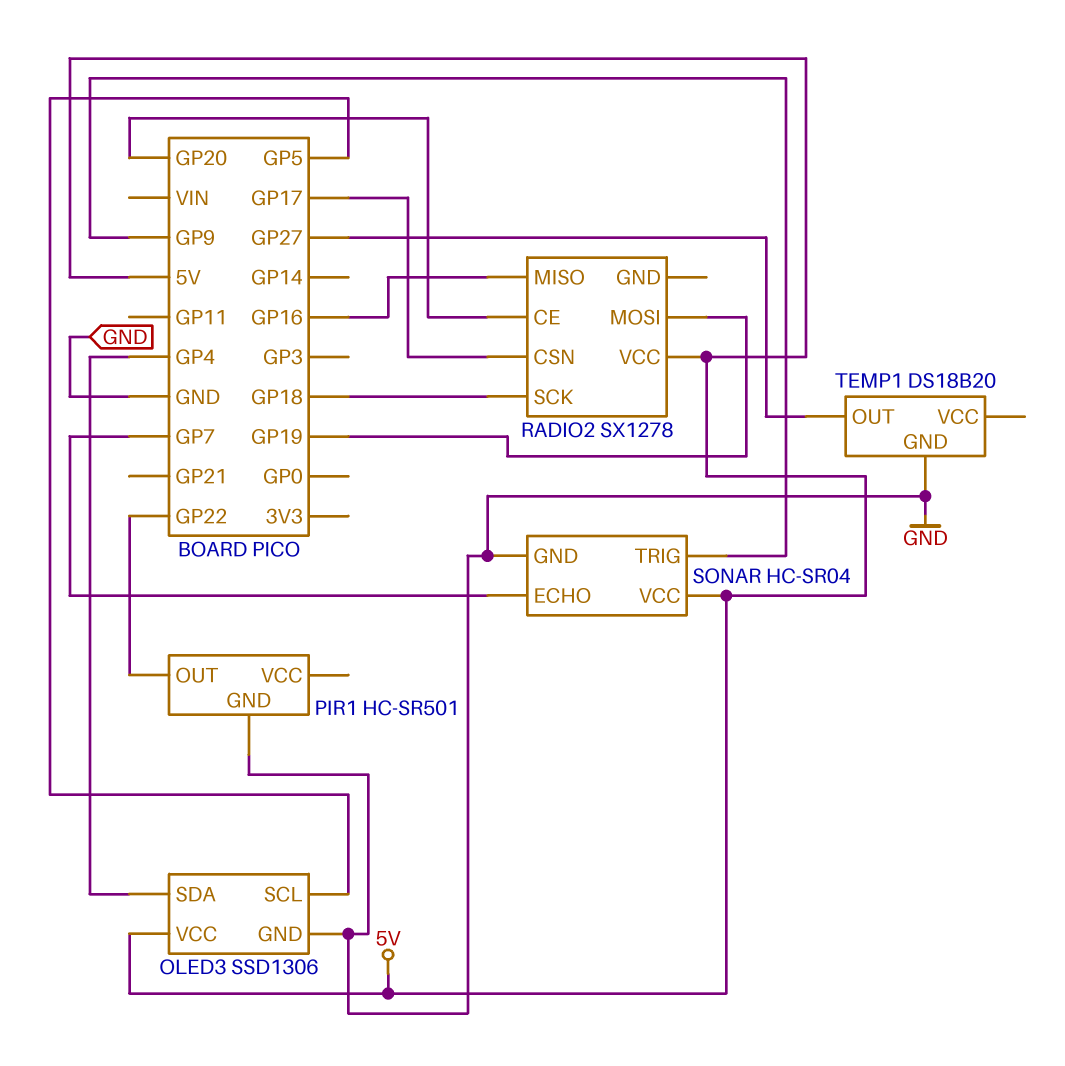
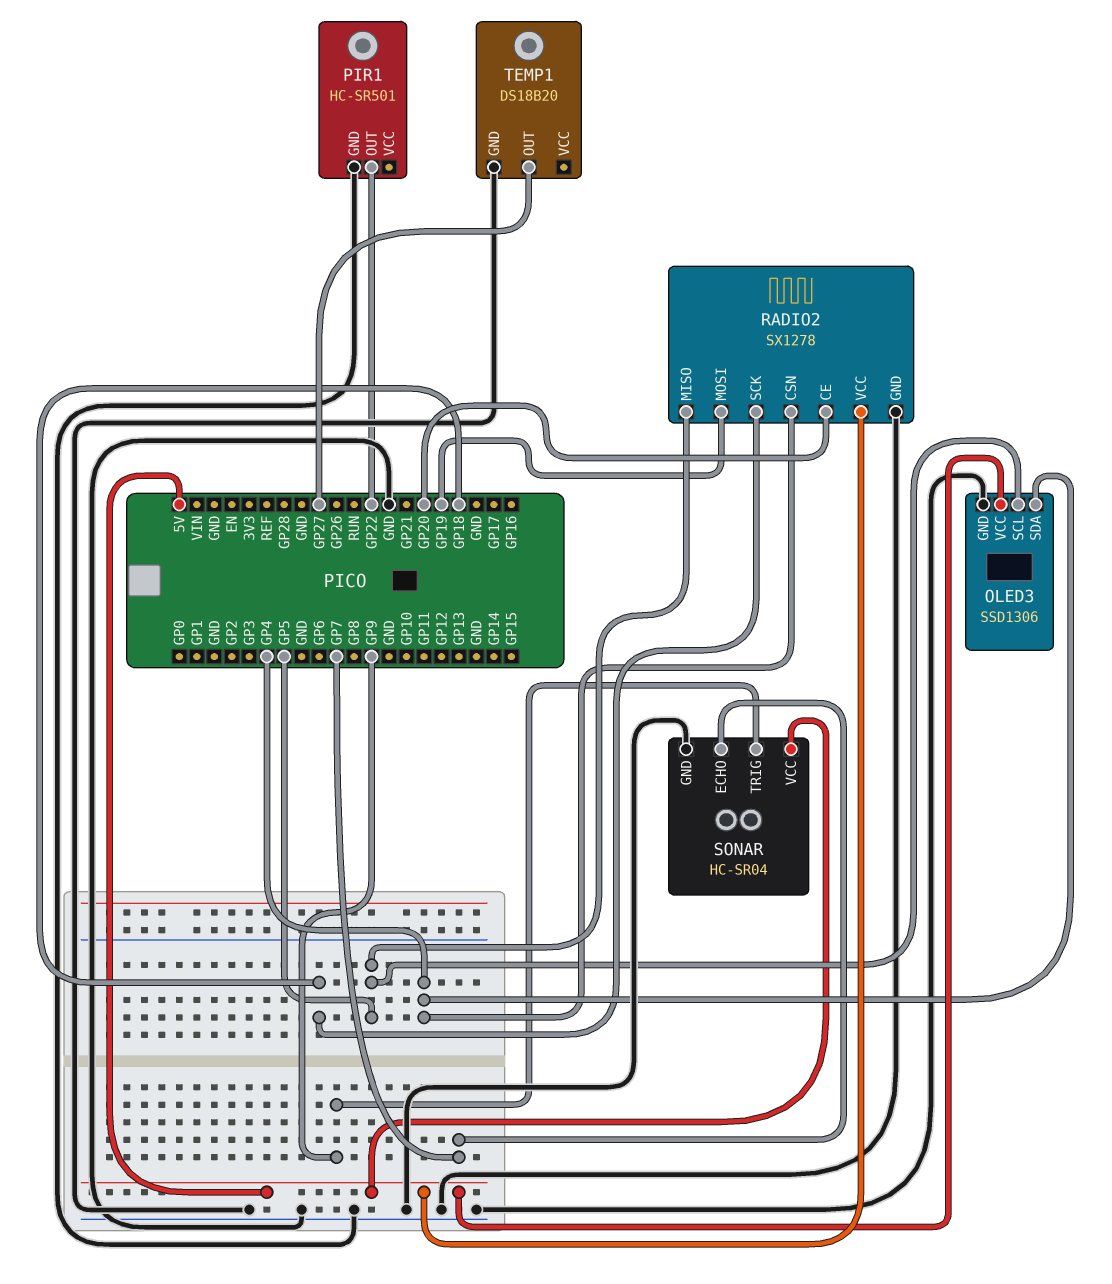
RADIO2 pin CSN: GP17 -> GP4
RADIO2 pin GND: none -> GND
RADIO2 pin MISO: GP16 -> GP5

